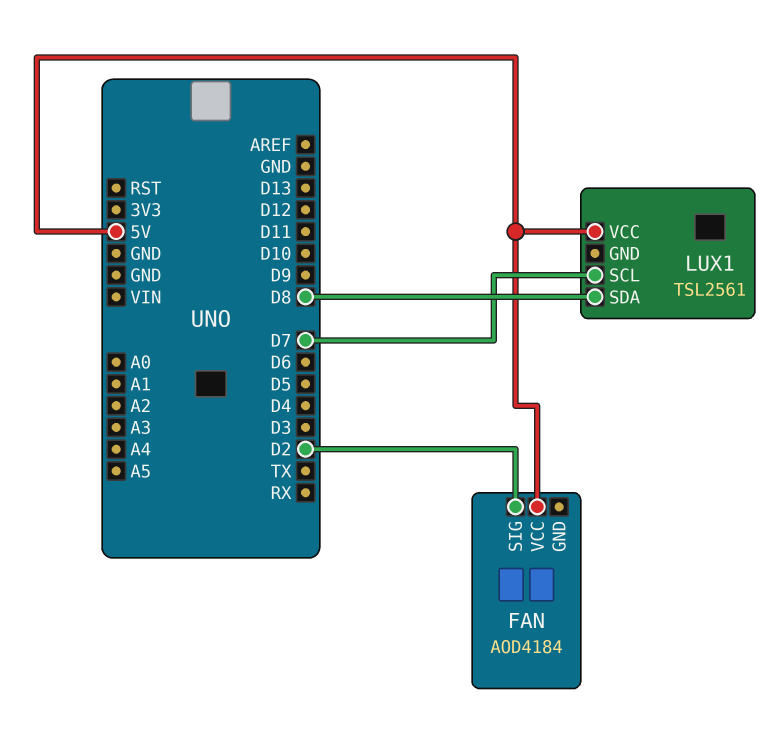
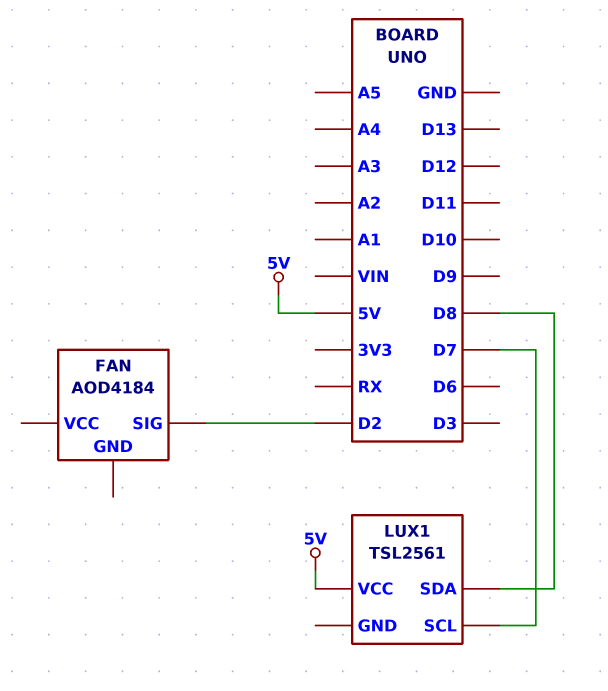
FAN pin VCC: 5V -> none

